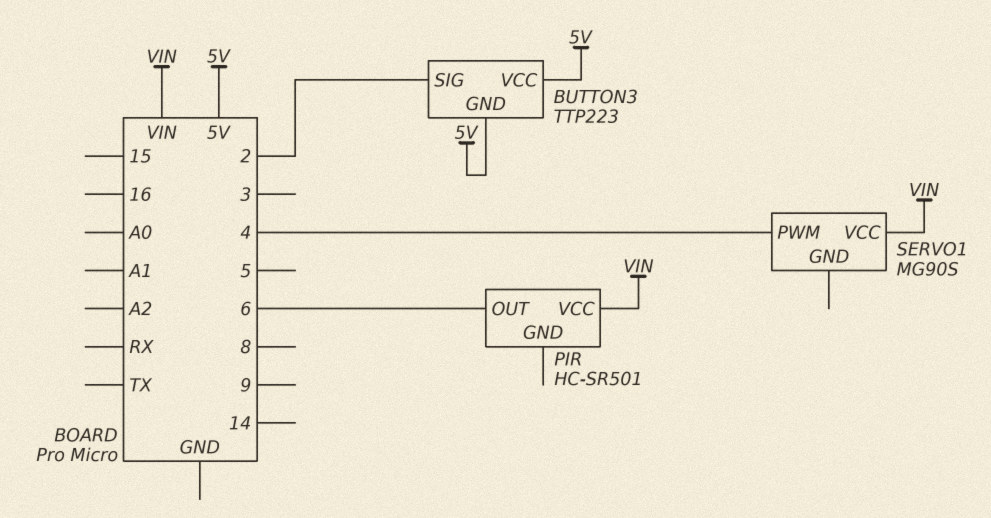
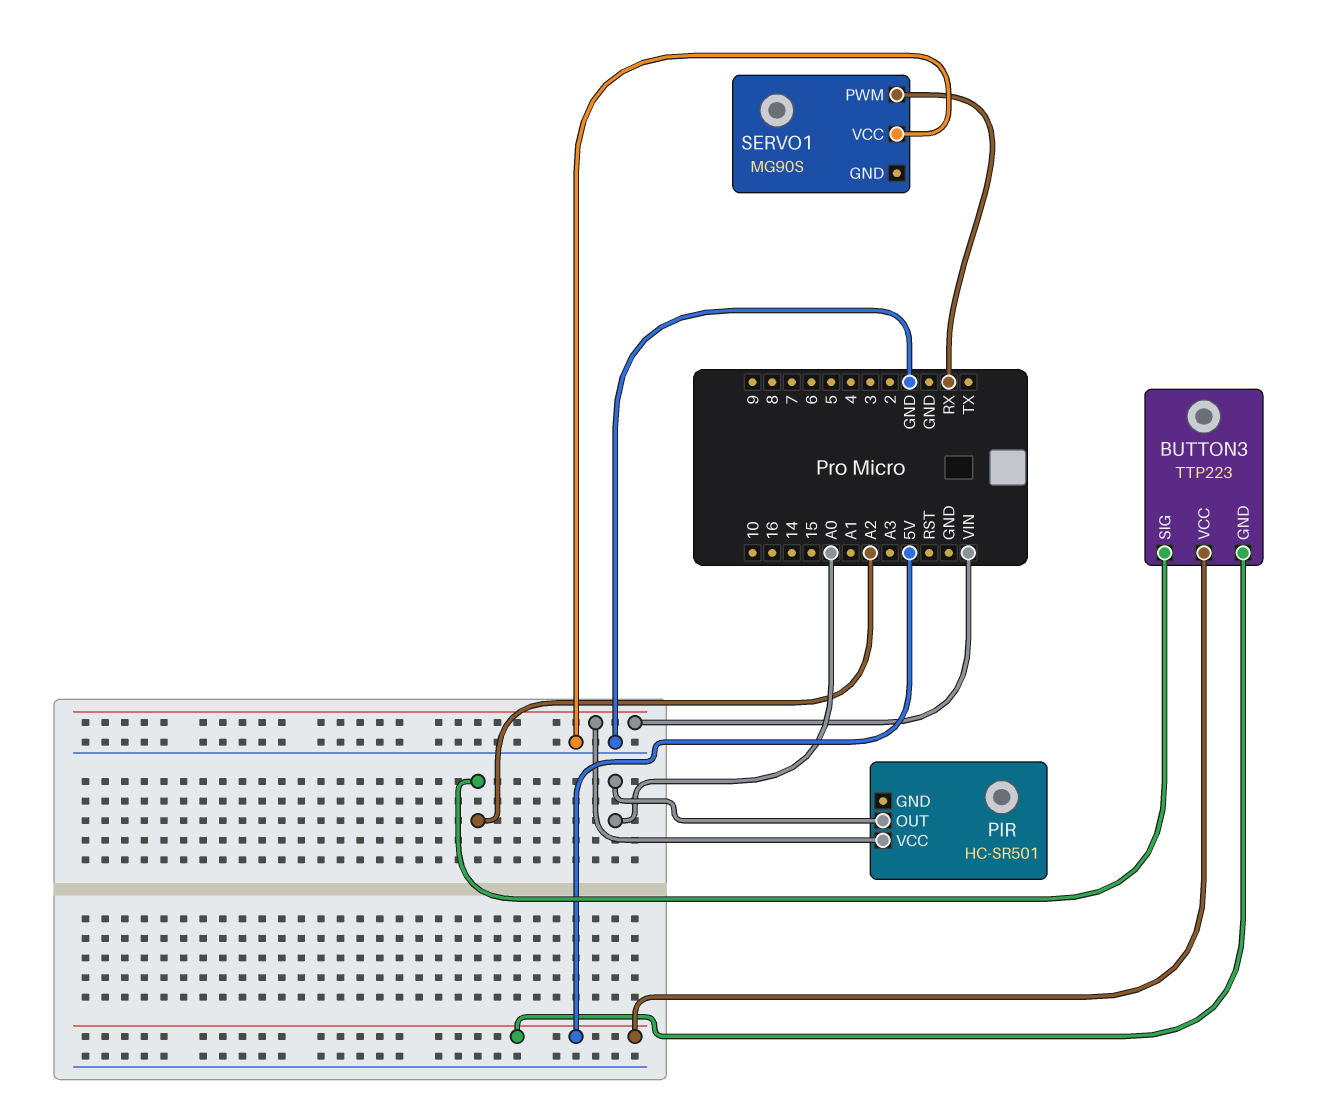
BUTTON3 pin SIG: 2 -> A2
PIR pin OUT: 6 -> A0
SERVO1 pin PWM: 4 -> RX
SERVO1 pin VCC: VIN -> GND

